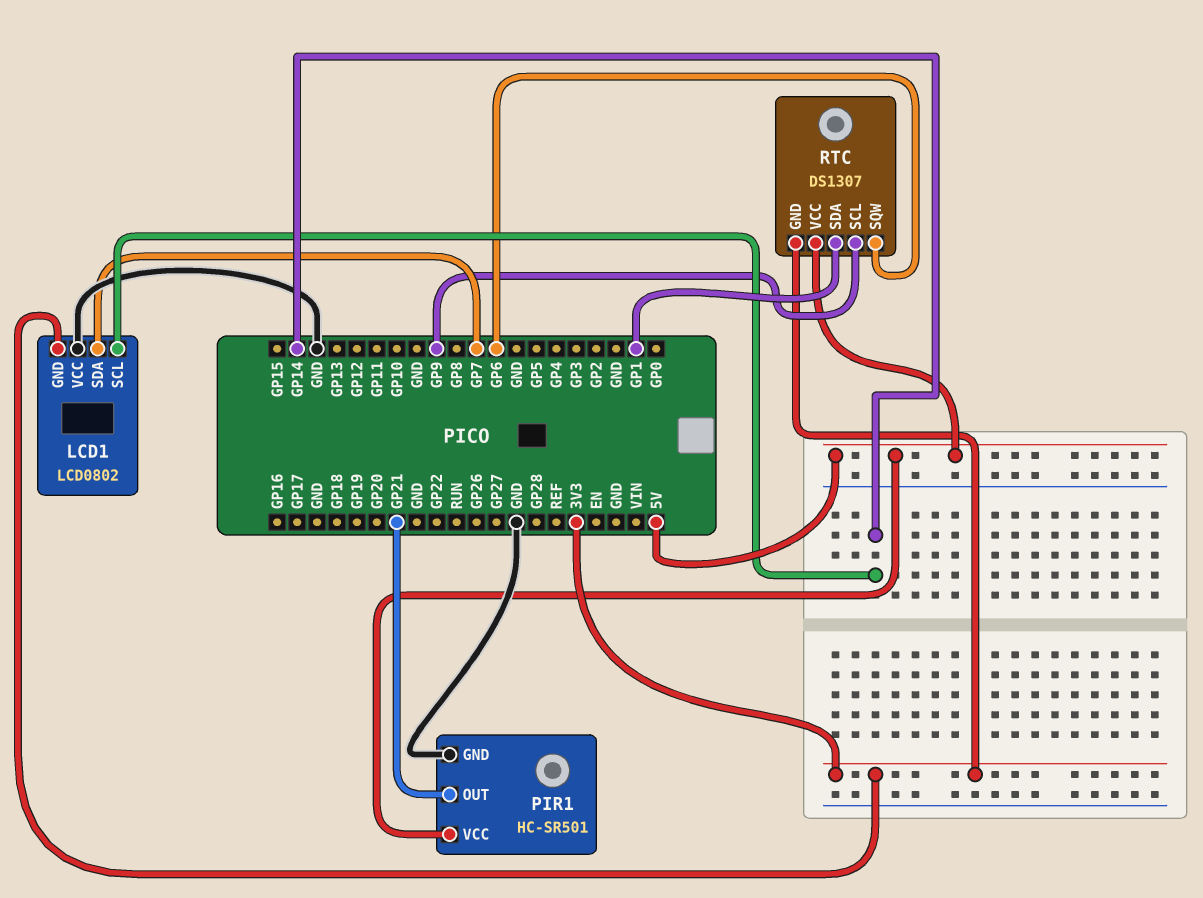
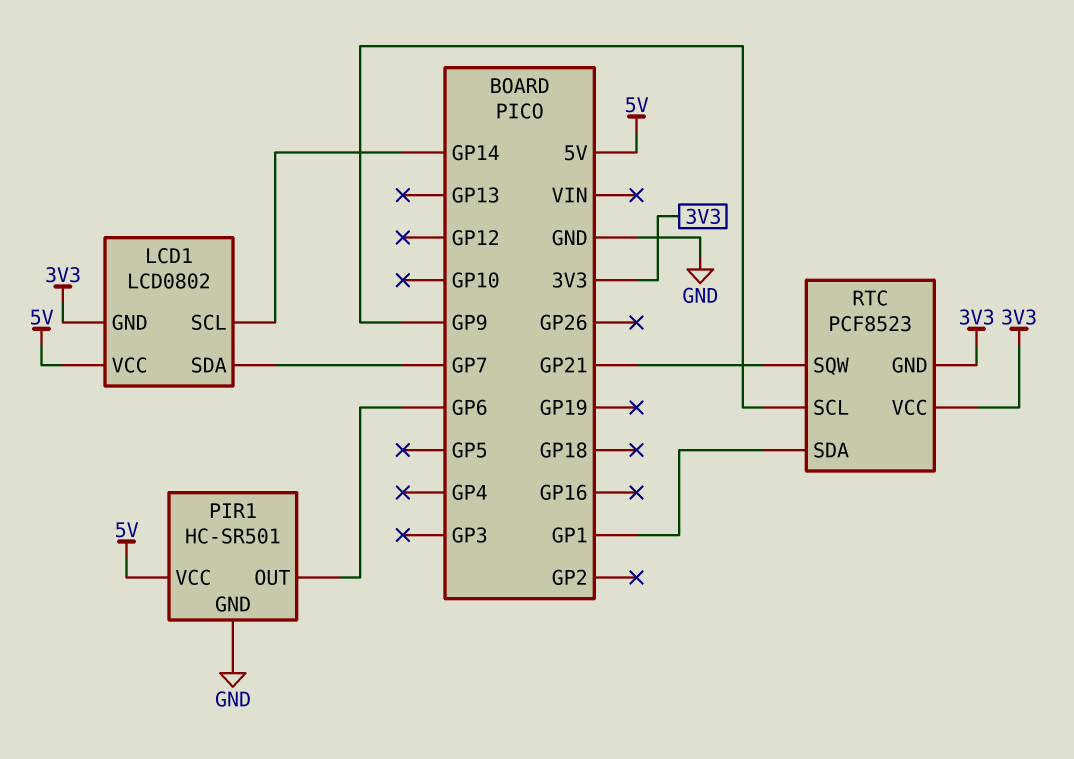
LCD1 pin VCC: GND -> 5V
PIR1 pin OUT: GP21 -> GP6
RTC: DS1307 -> PCF8523
RTC pin SQW: GP6 -> GP21
RTC pin VCC: 5V -> 3V3

